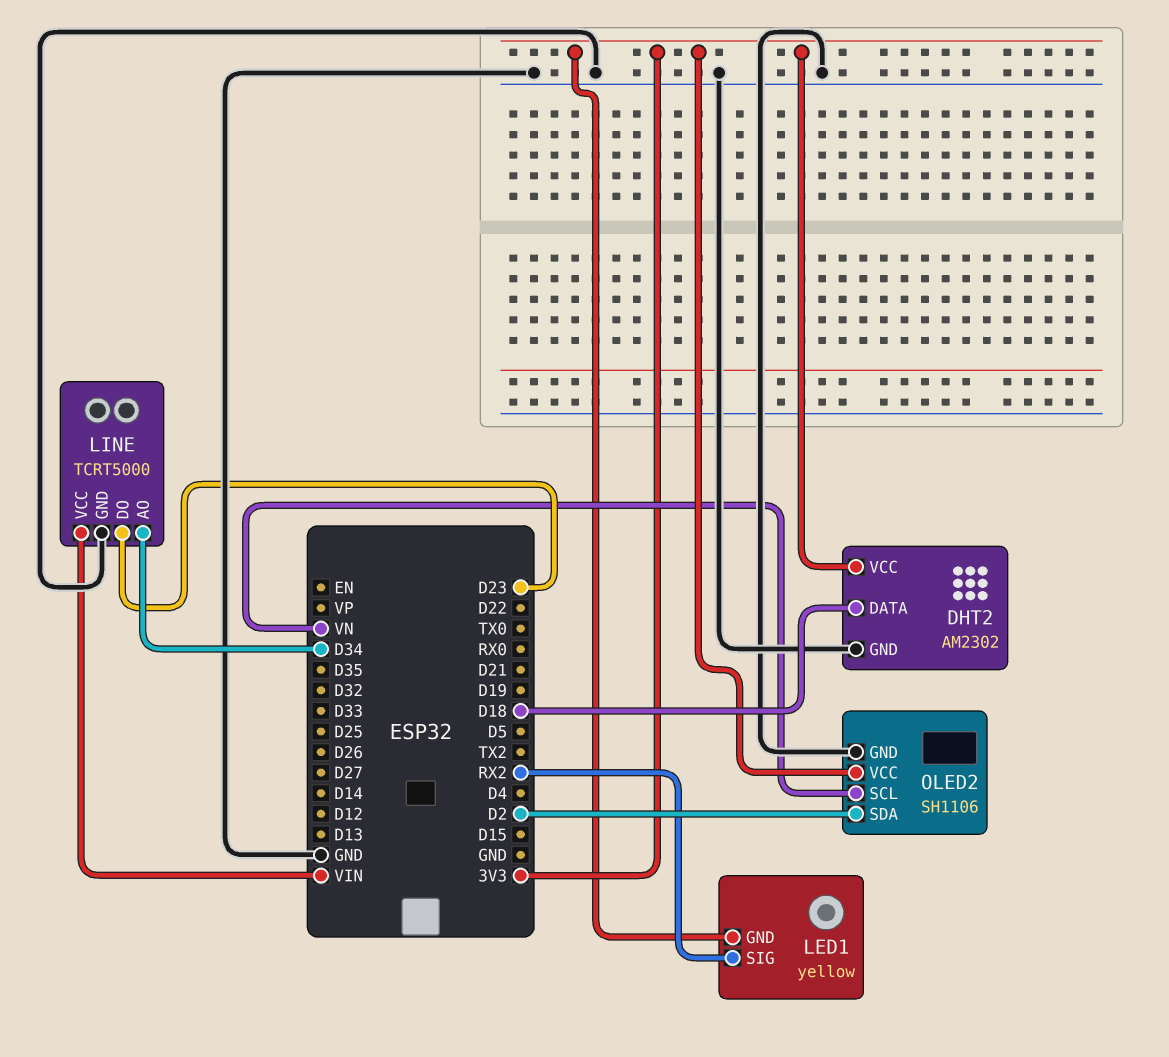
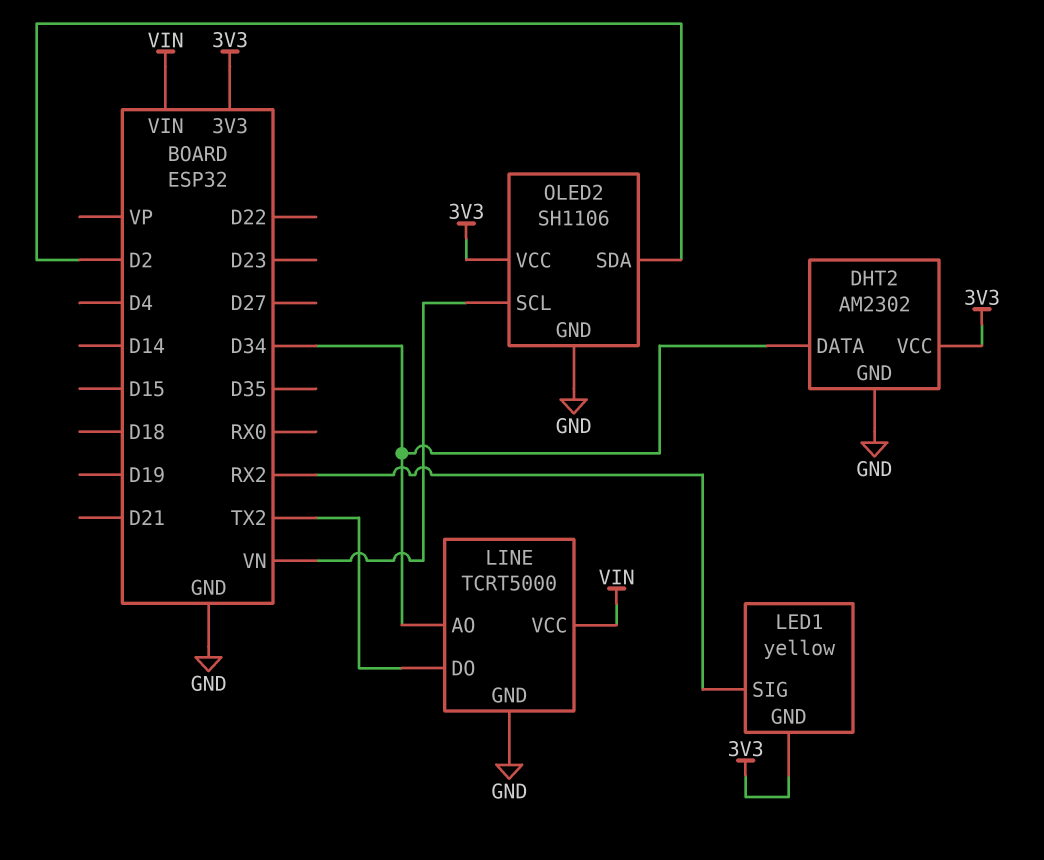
DHT2 pin DATA: D18 -> D34
LINE pin DO: D23 -> TX2

